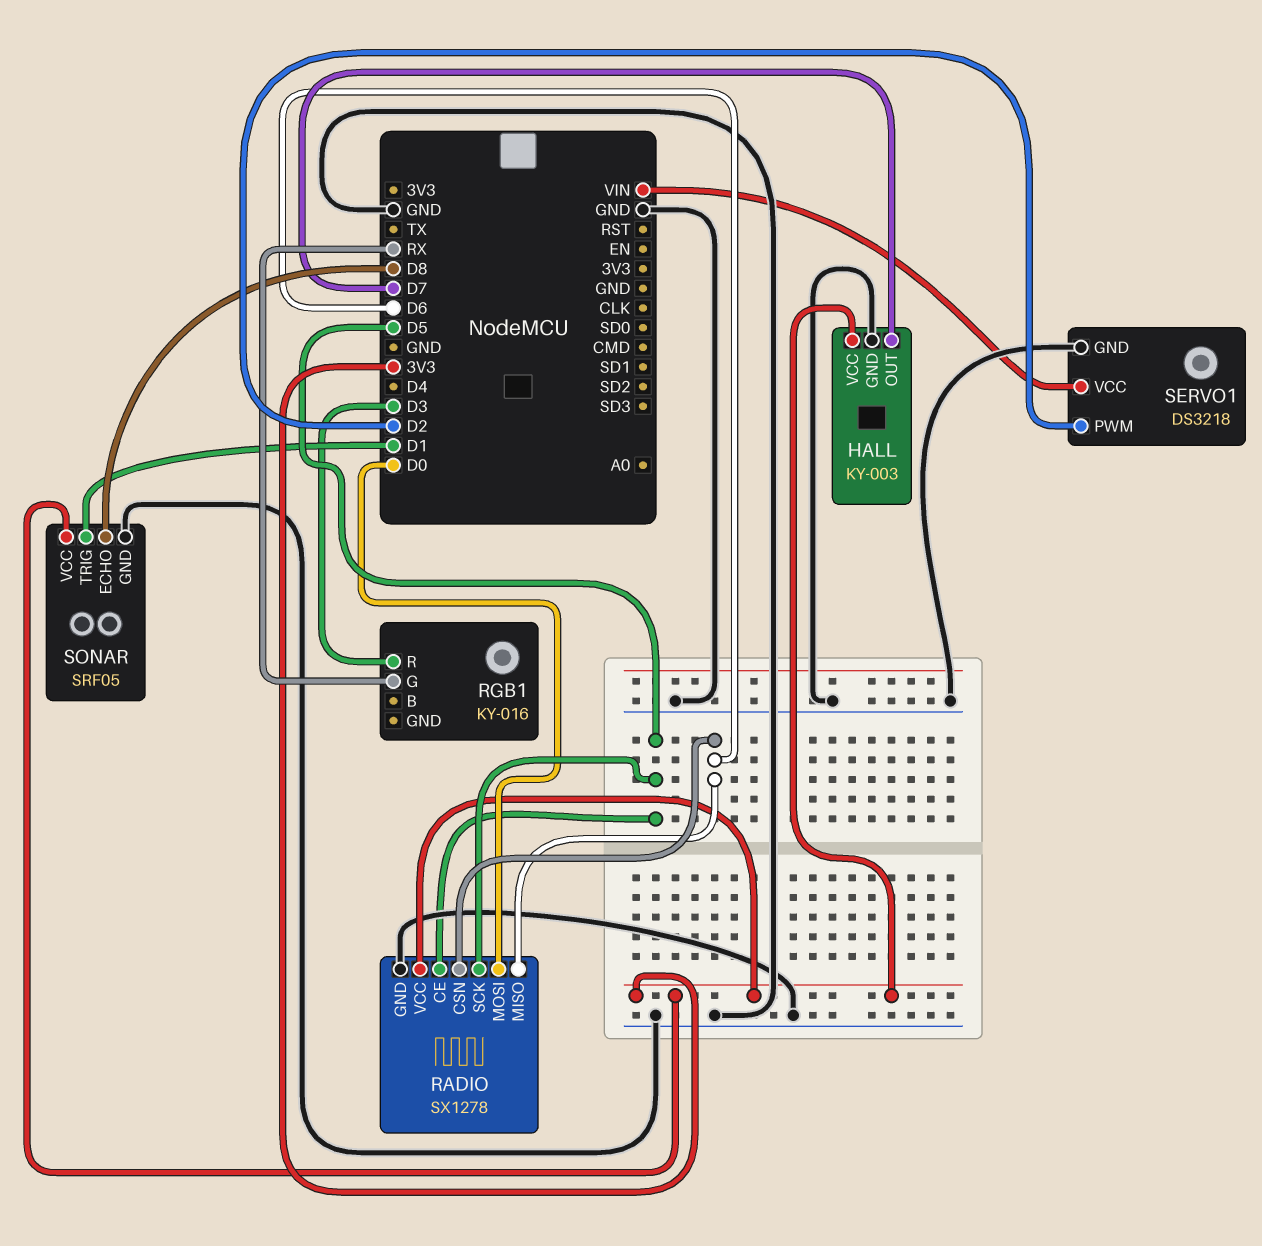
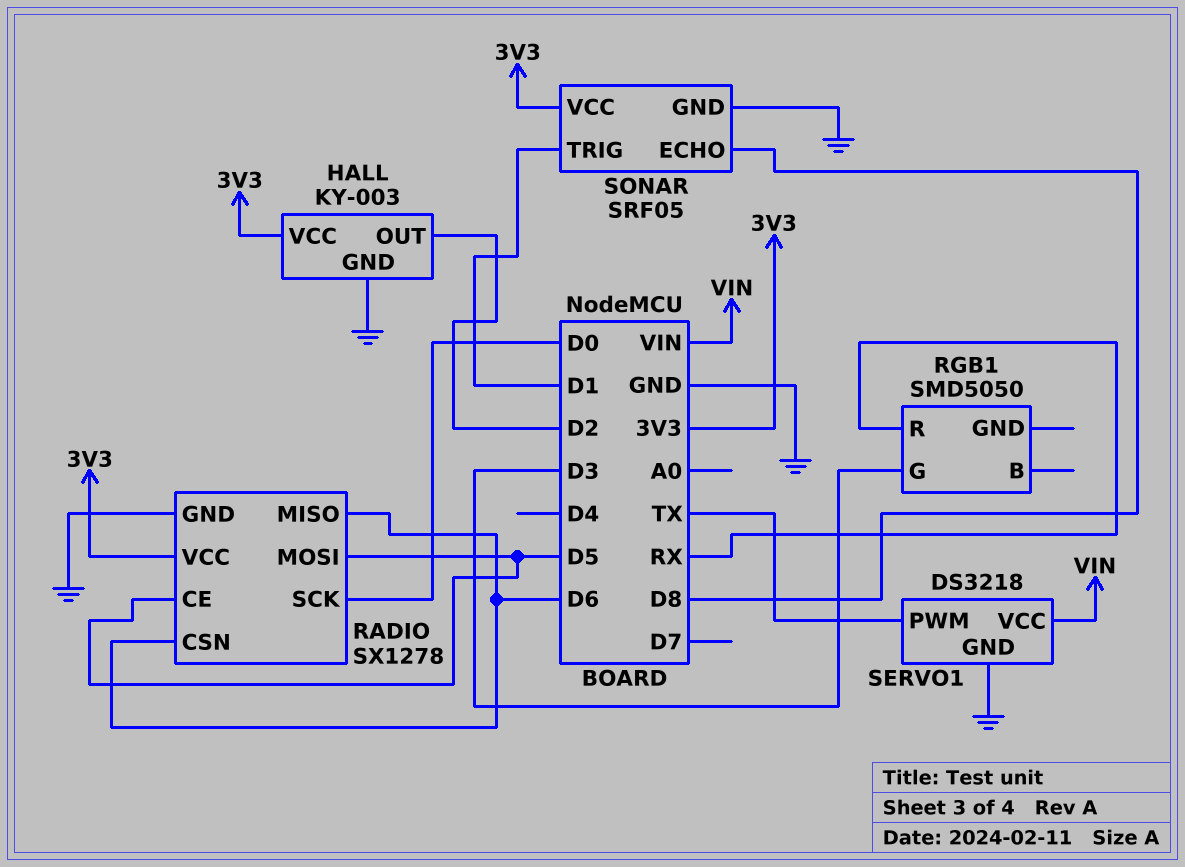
HALL pin OUT: D7 -> D2
RADIO pin MOSI: D0 -> D5
RADIO pin SCK: D5 -> D0
RGB1: KY-016 -> SMD5050
RGB1 pin G: RX -> D3
RGB1 pin R: D3 -> RX
SERVO1 pin PWM: D2 -> TX

